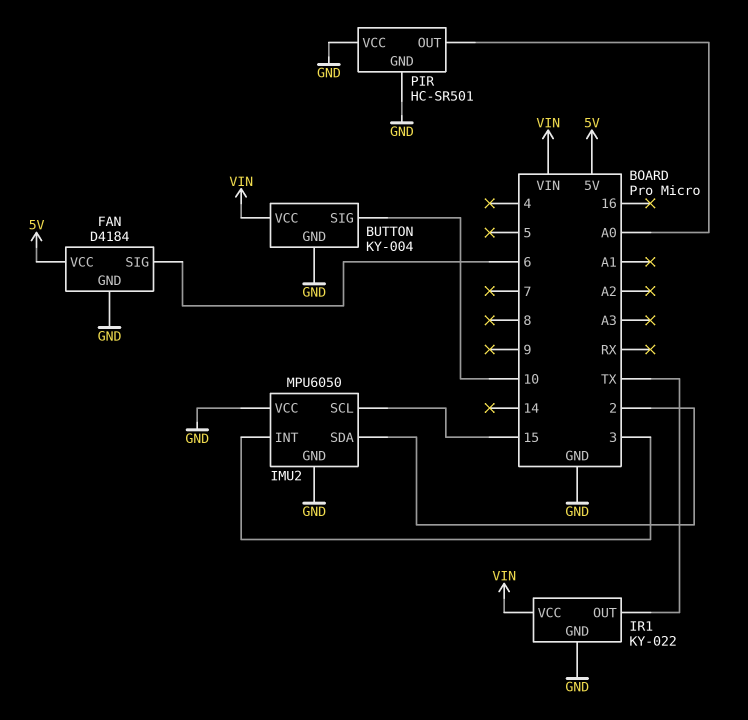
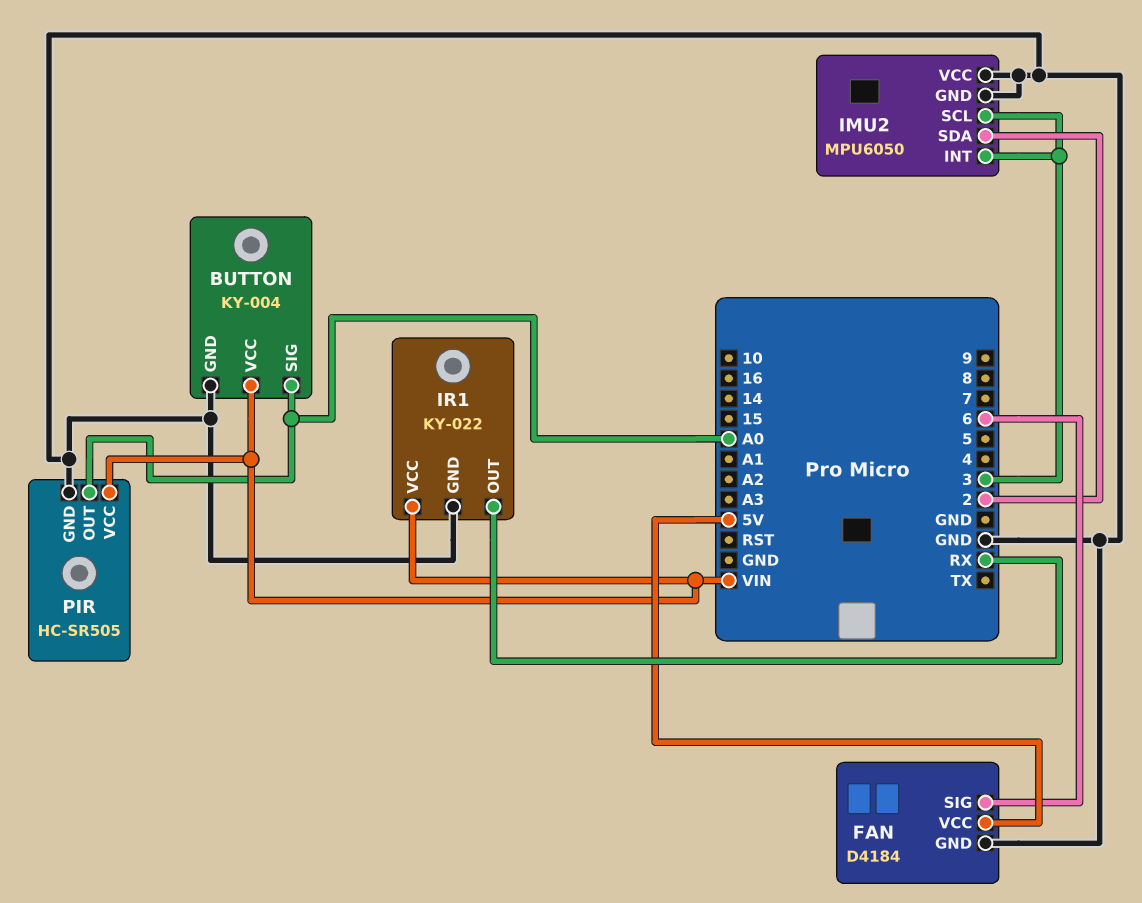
BUTTON pin SIG: 10 -> A0
IMU2 pin SCL: 15 -> 3
IR1 pin OUT: TX -> RX
PIR: HC-SR501 -> HC-SR505
PIR pin VCC: GND -> VIN

